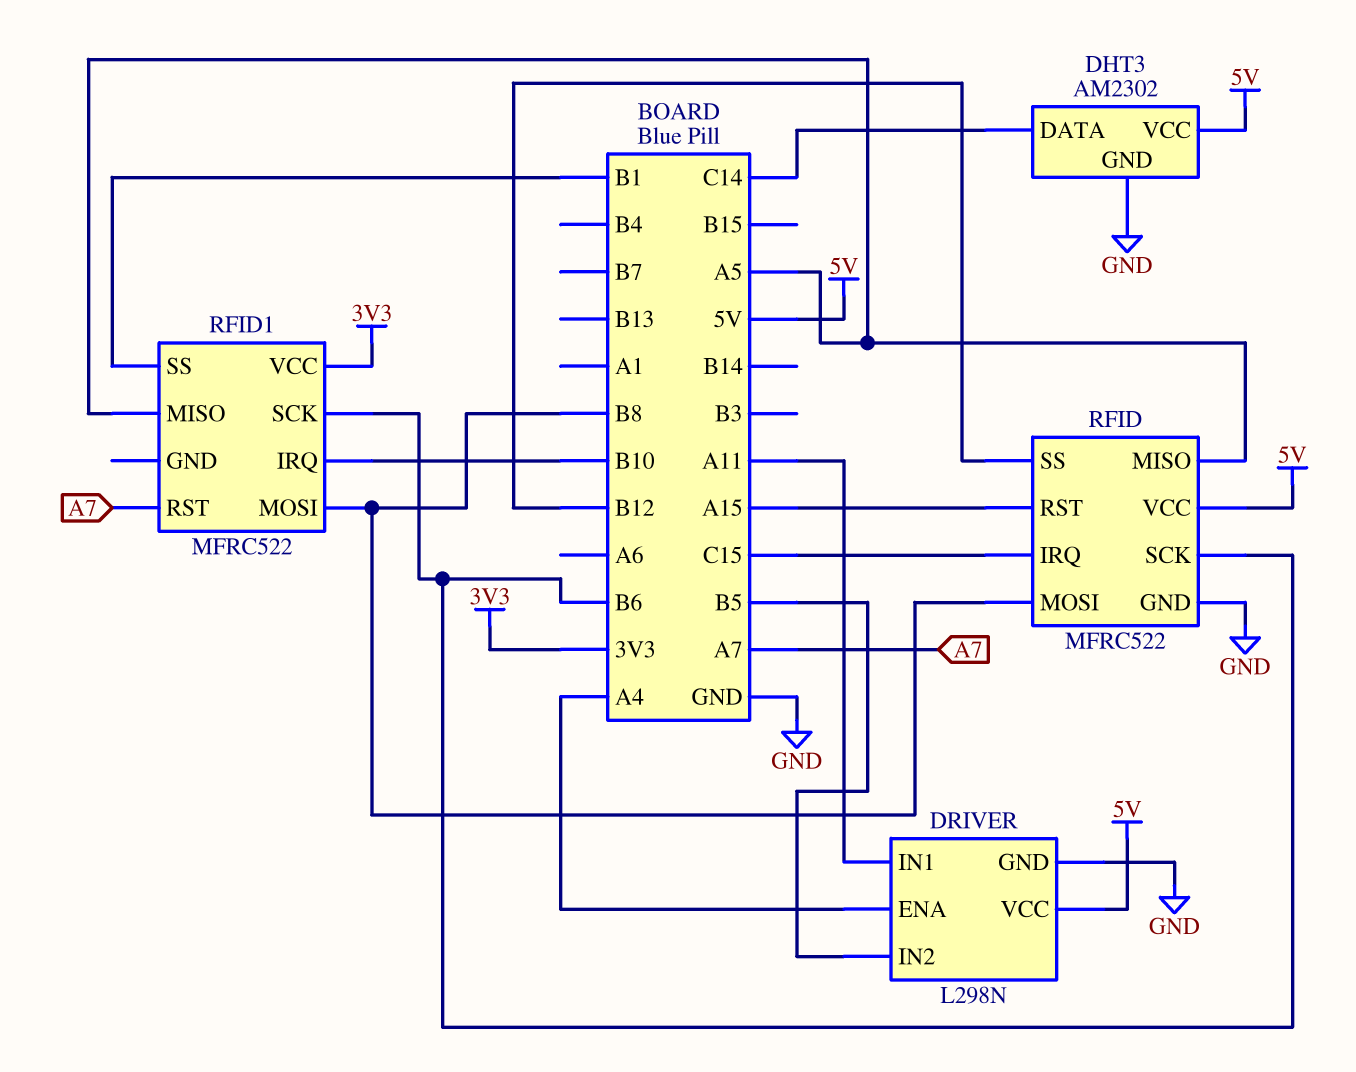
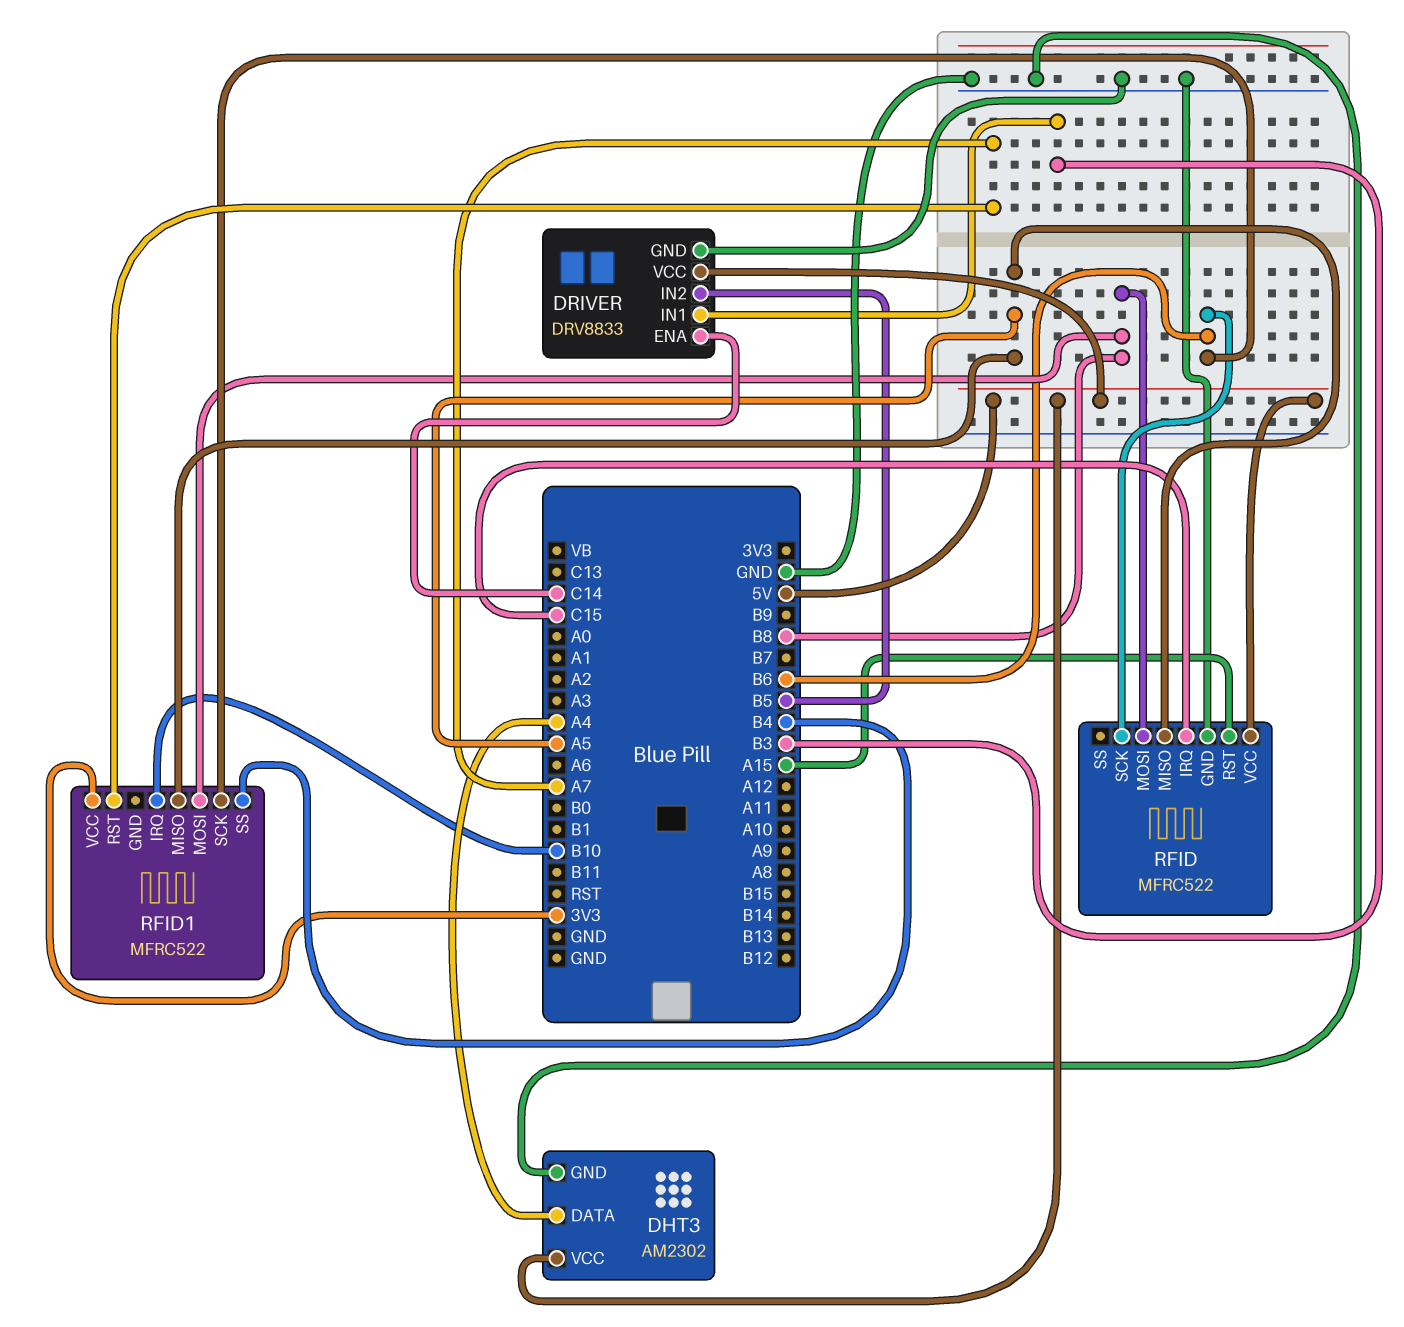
DHT3 pin DATA: C14 -> A4
DRIVER: L298N -> DRV8833
DRIVER pin ENA: A4 -> C14
DRIVER pin IN1: A11 -> B3
RFID pin SS: B12 -> none
RFID1 pin SS: B1 -> B4

